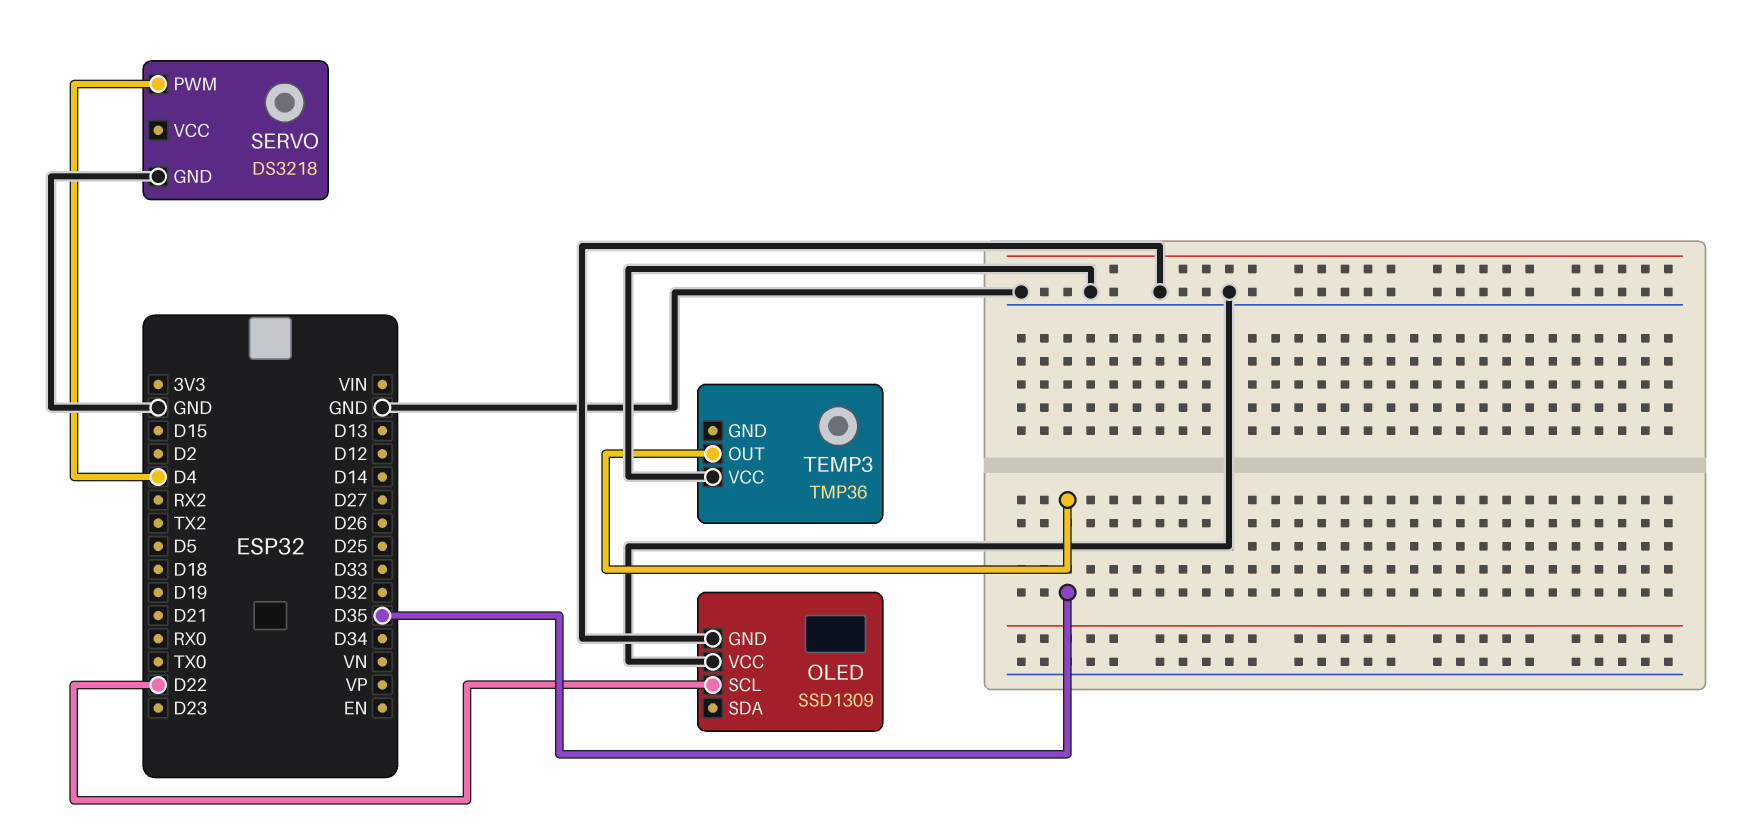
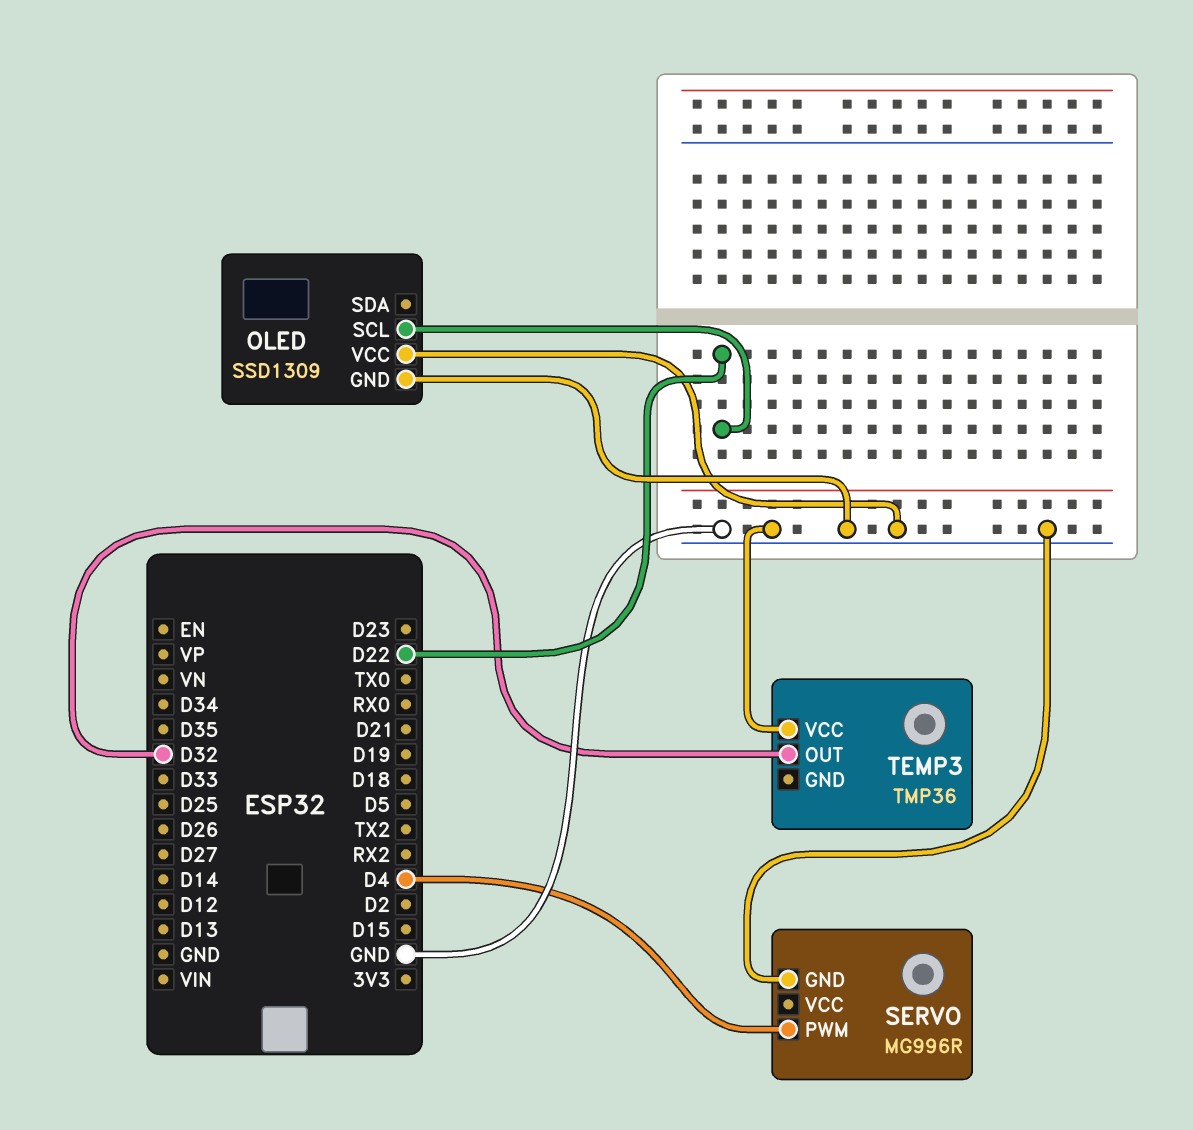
SERVO: DS3218 -> MG996R
TEMP3 pin OUT: D35 -> D32

